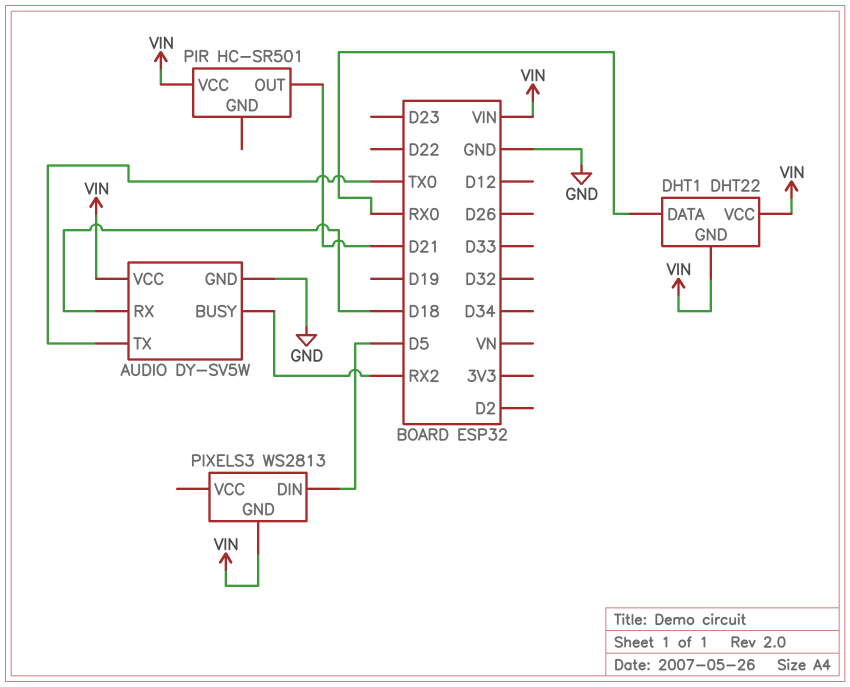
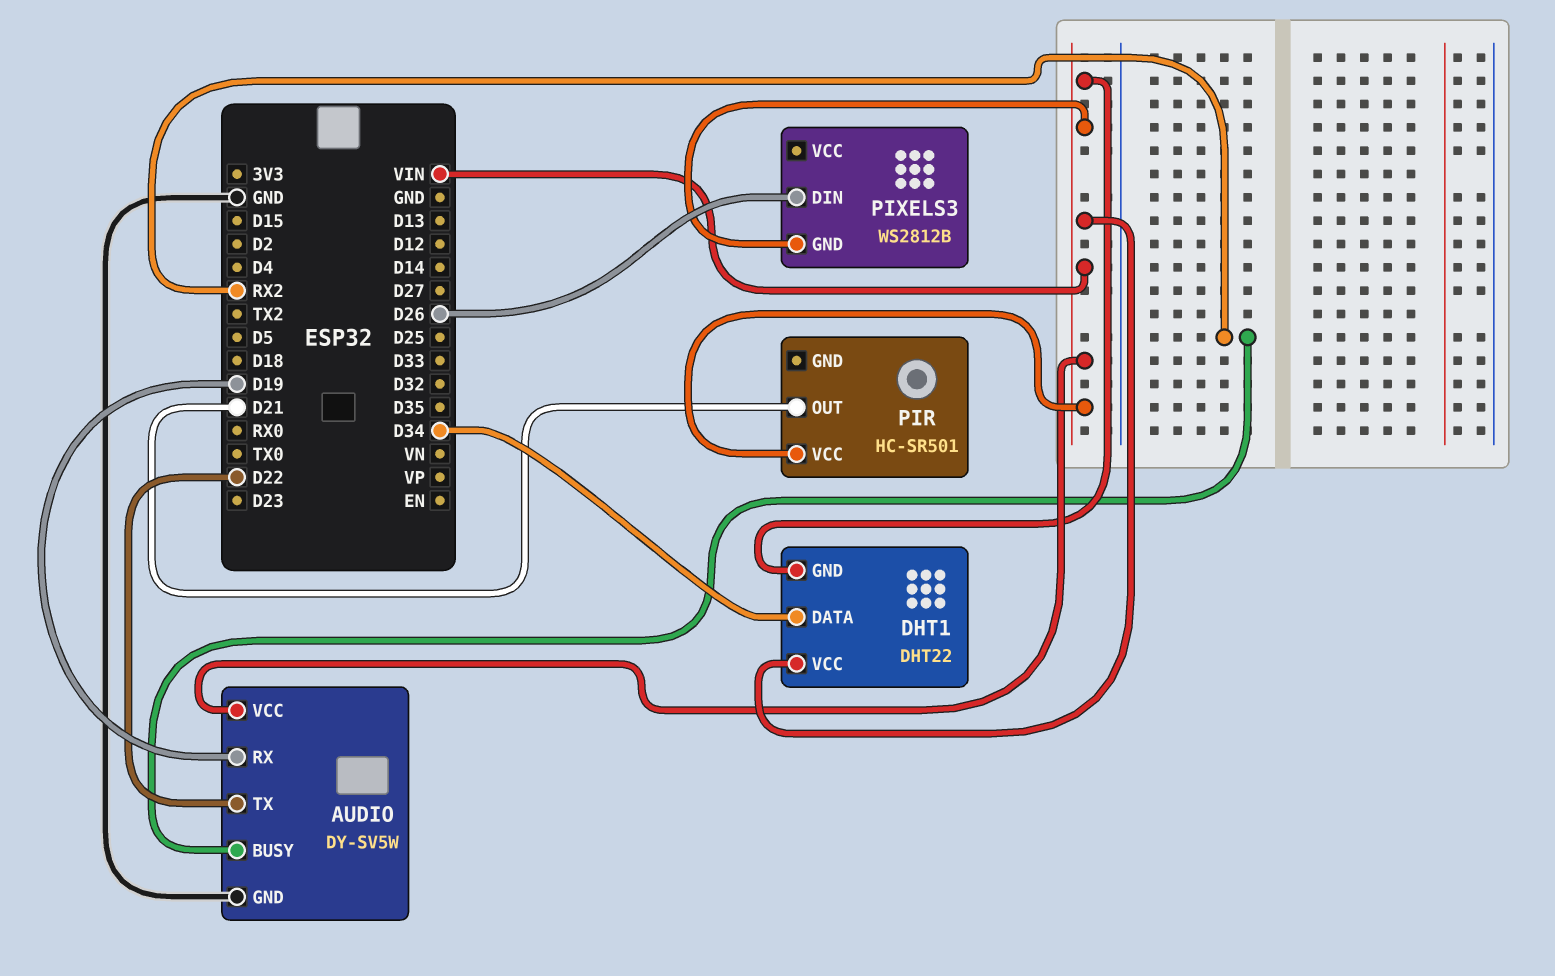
AUDIO pin RX: D18 -> D19
AUDIO pin TX: TX0 -> D22
DHT1 pin DATA: RX0 -> D34
PIXELS3: WS2813 -> WS2812B
PIXELS3 pin DIN: D5 -> D26

